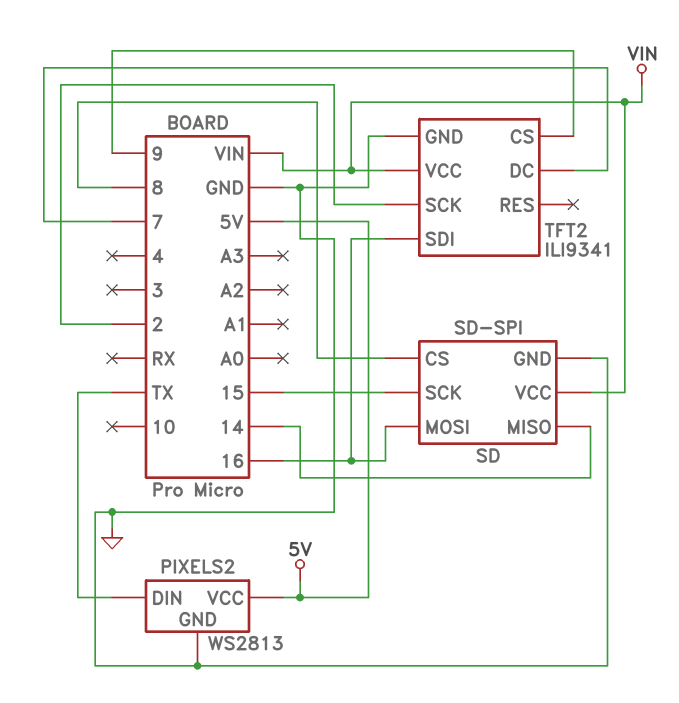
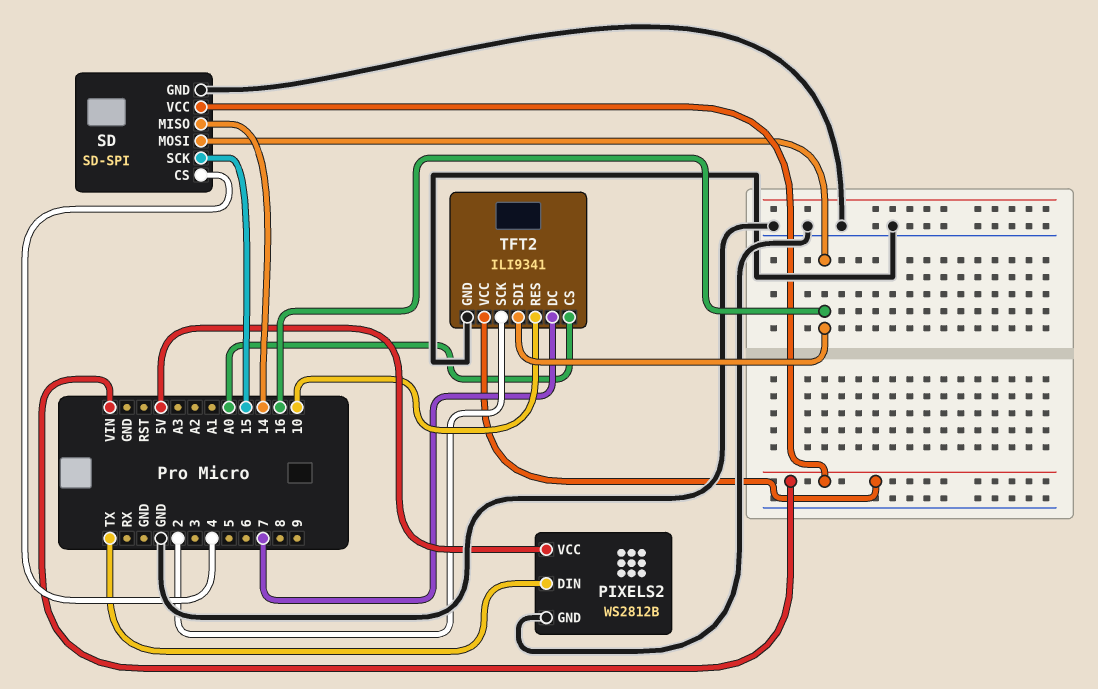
PIXELS2: WS2813 -> WS2812B
SD pin CS: 8 -> 4
TFT2 pin CS: 9 -> A0
TFT2 pin RES: none -> 10

